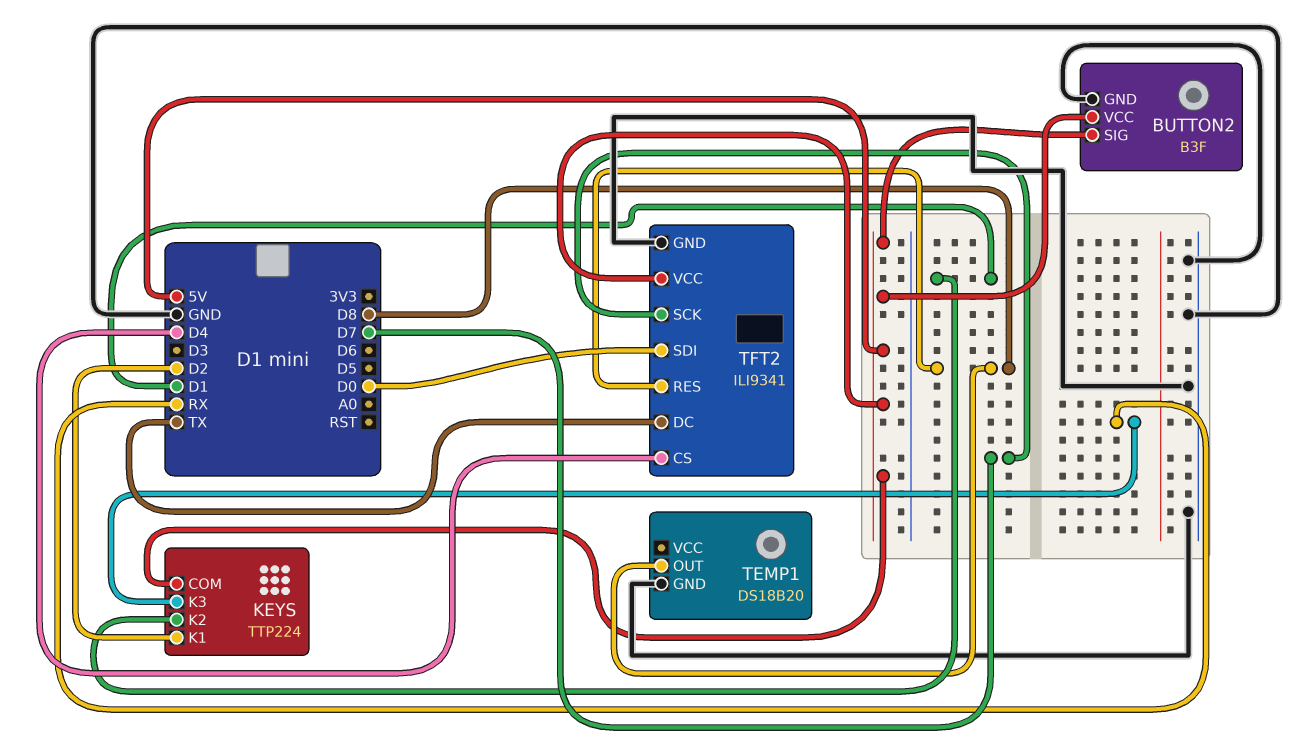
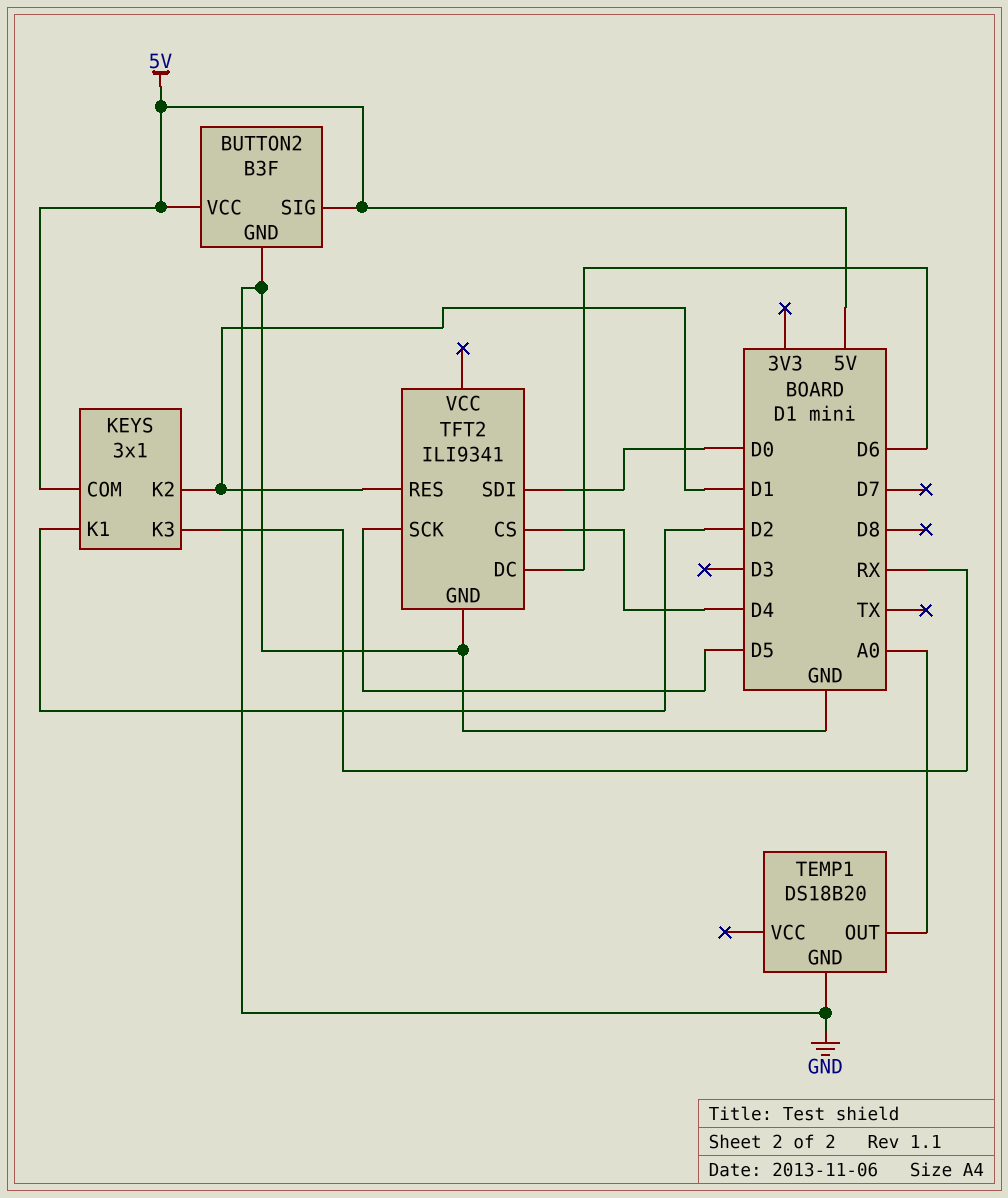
KEYS: TTP224 -> 3x1
TEMP1 pin OUT: D8 -> A0
TFT2 pin DC: TX -> D6
TFT2 pin RES: D8 -> D1
TFT2 pin SCK: D7 -> D5
TFT2 pin VCC: 5V -> none

